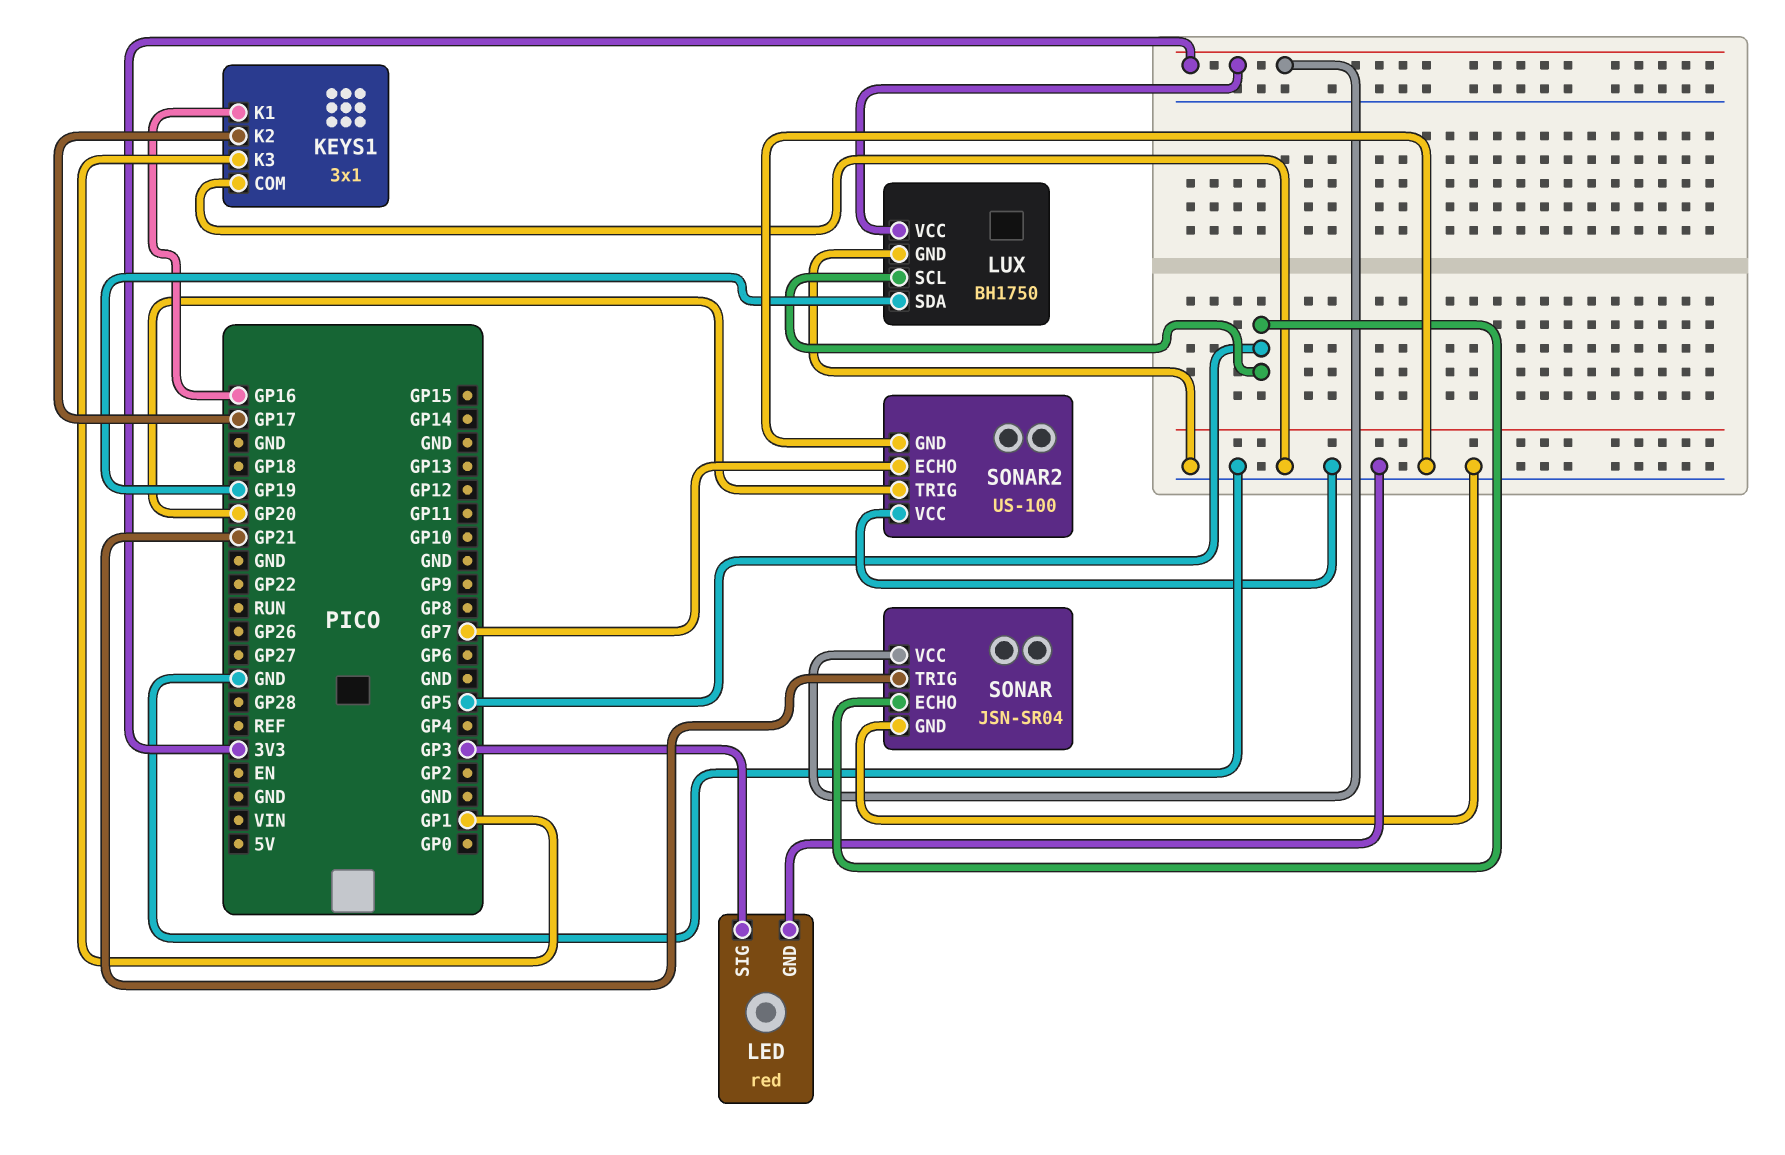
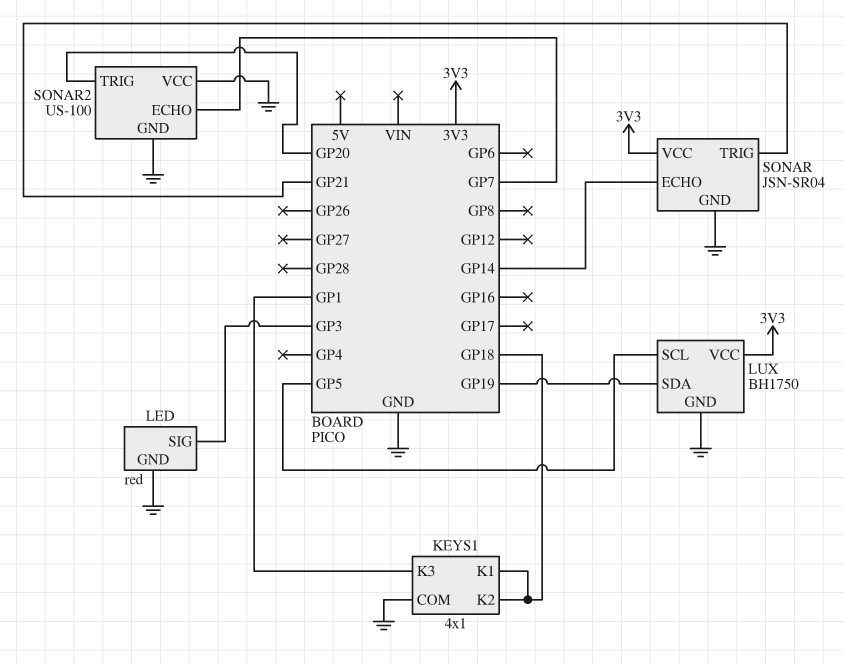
KEYS1: 3x1 -> 4x1
KEYS1 pin K1: GP16 -> GP18
KEYS1 pin K2: GP17 -> GP18
SONAR pin ECHO: GP5 -> GP14

